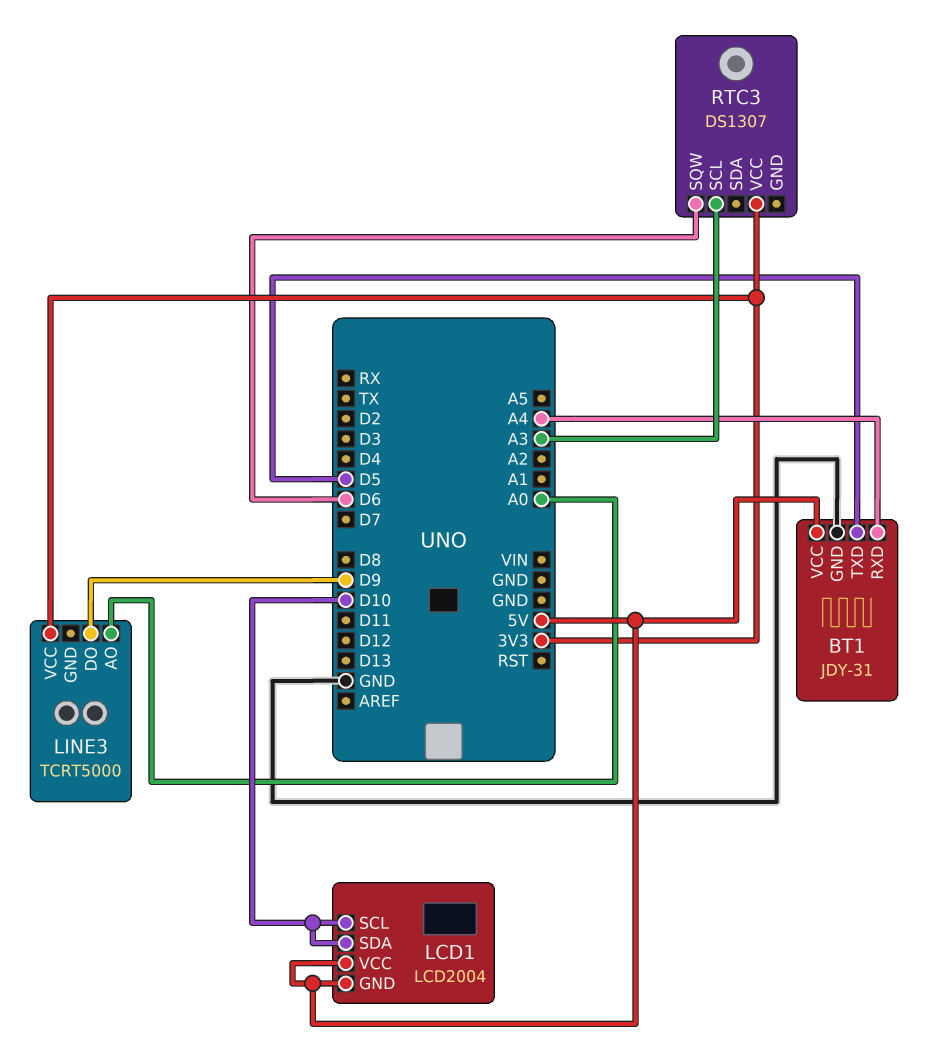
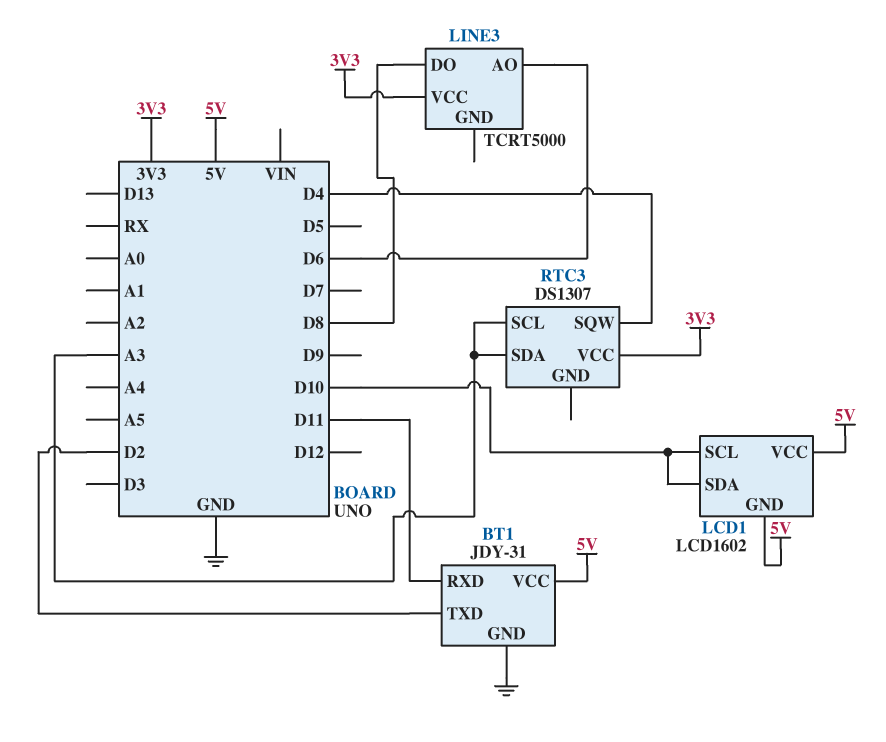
BT1 pin RXD: A4 -> D11
BT1 pin TXD: D5 -> D2
LCD1: LCD2004 -> LCD1602
LINE3 pin AO: A0 -> D6
LINE3 pin DO: D9 -> D8
RTC3 pin SDA: none -> A3
RTC3 pin SQW: D6 -> D4

